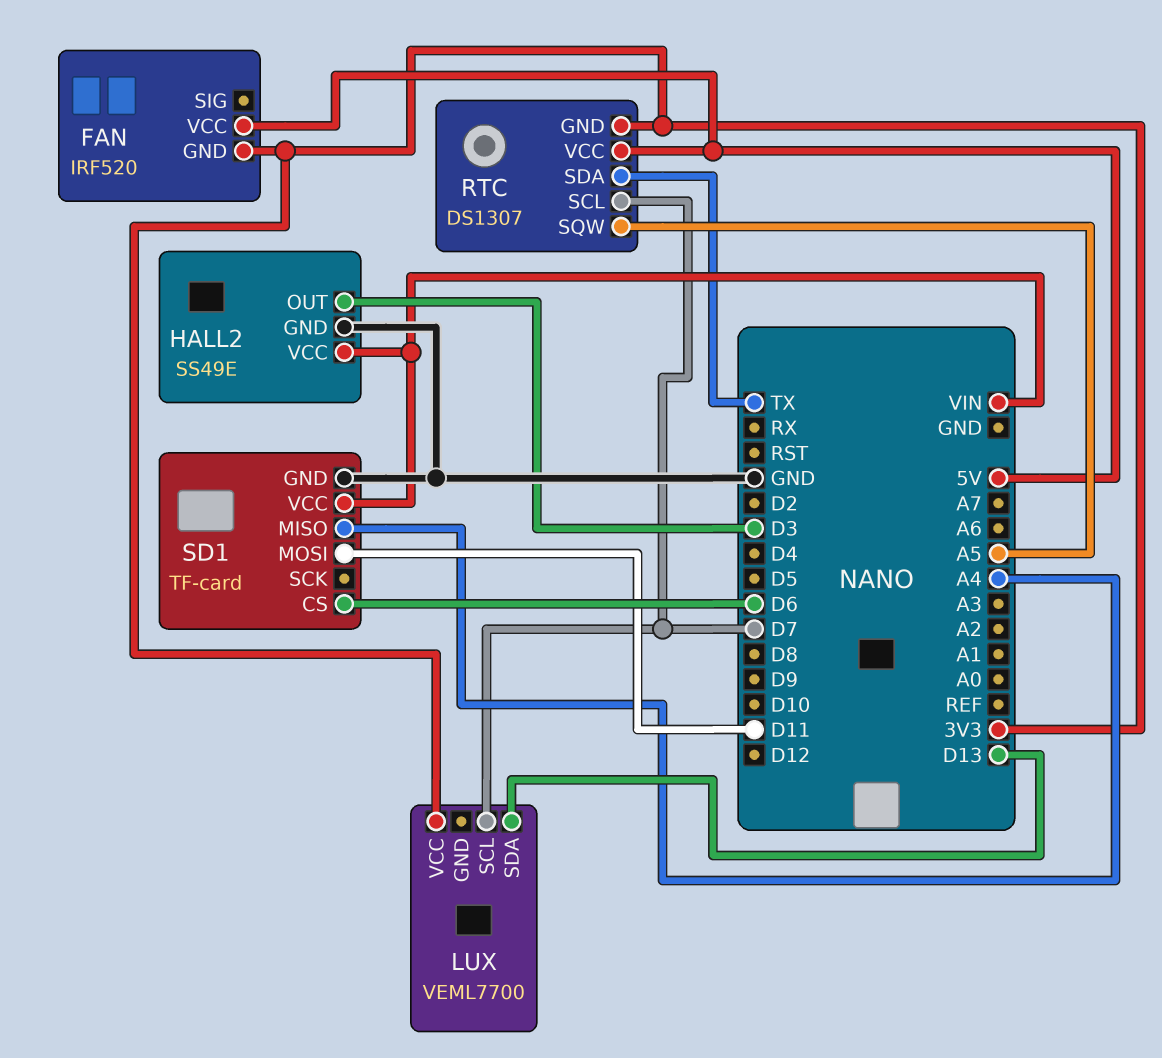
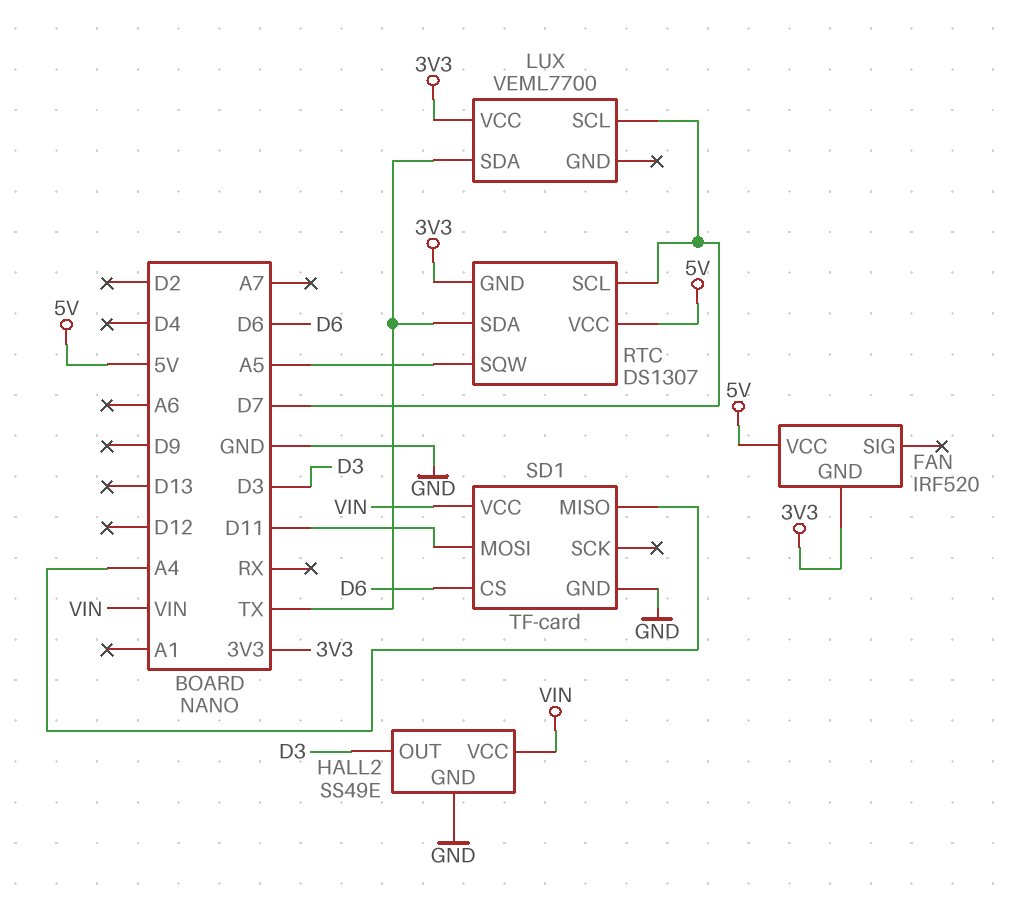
LUX pin SDA: D13 -> TX

